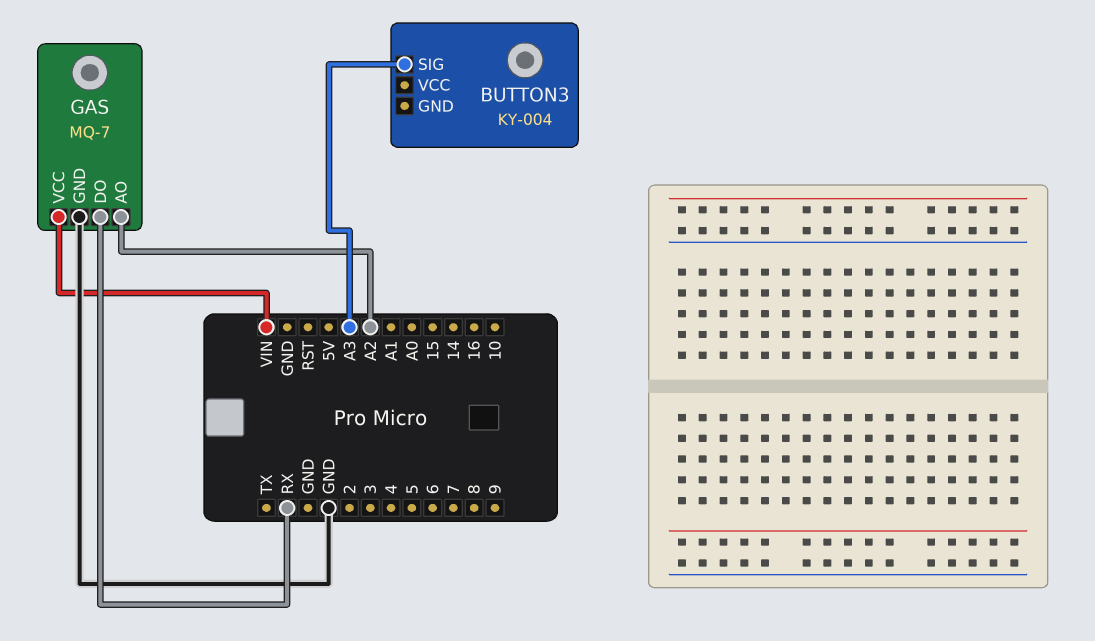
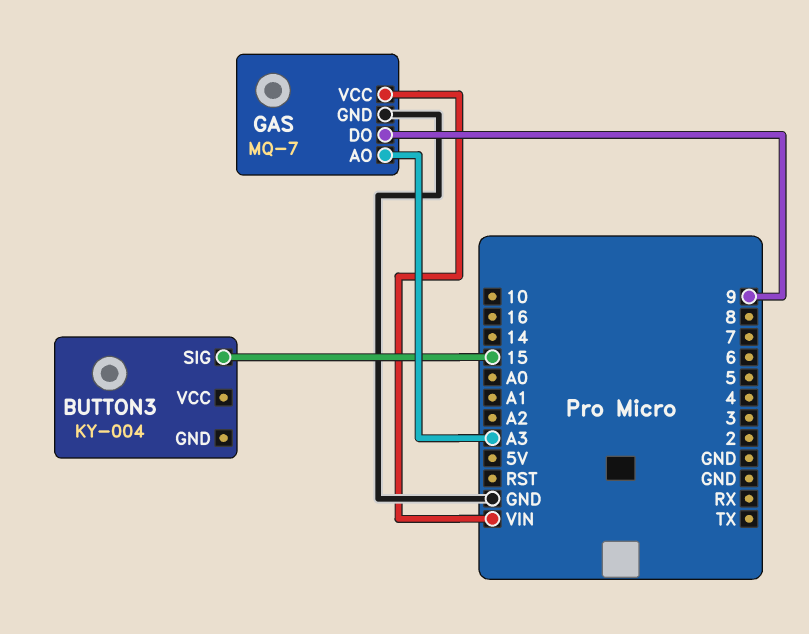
BUTTON3 pin SIG: A3 -> 15
GAS pin AO: A2 -> A3
GAS pin DO: RX -> 9

